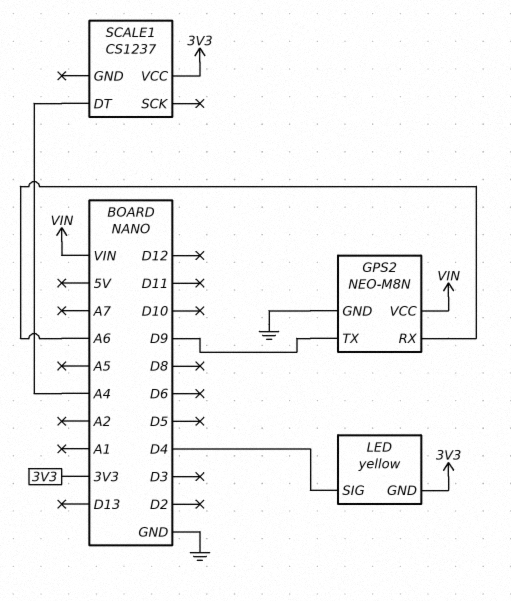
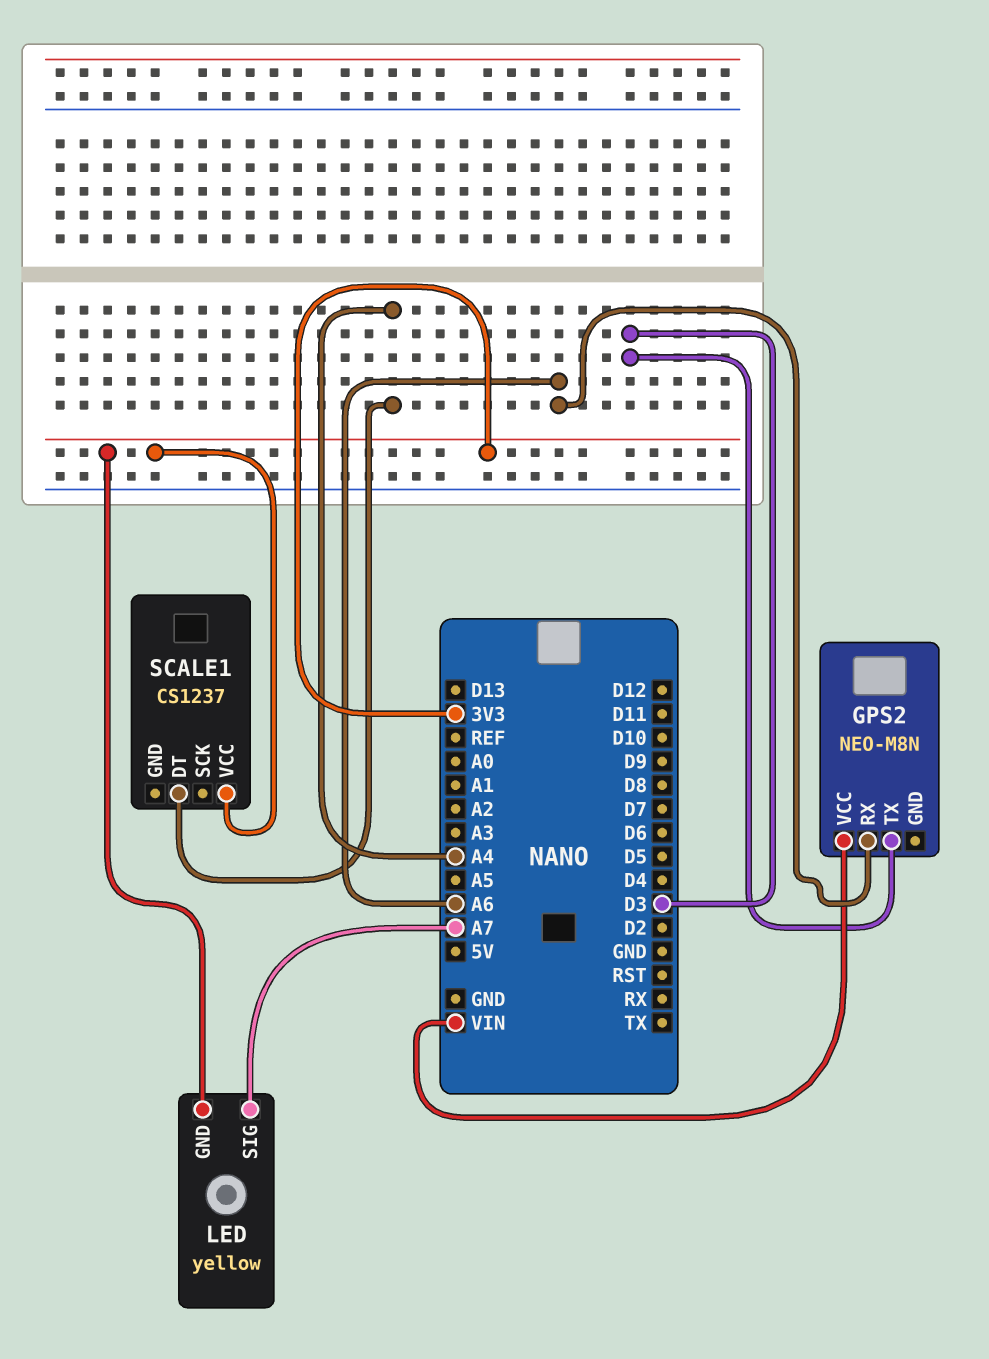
GPS2 pin GND: GND -> none
GPS2 pin TX: D9 -> D3
LED pin SIG: D4 -> A7

